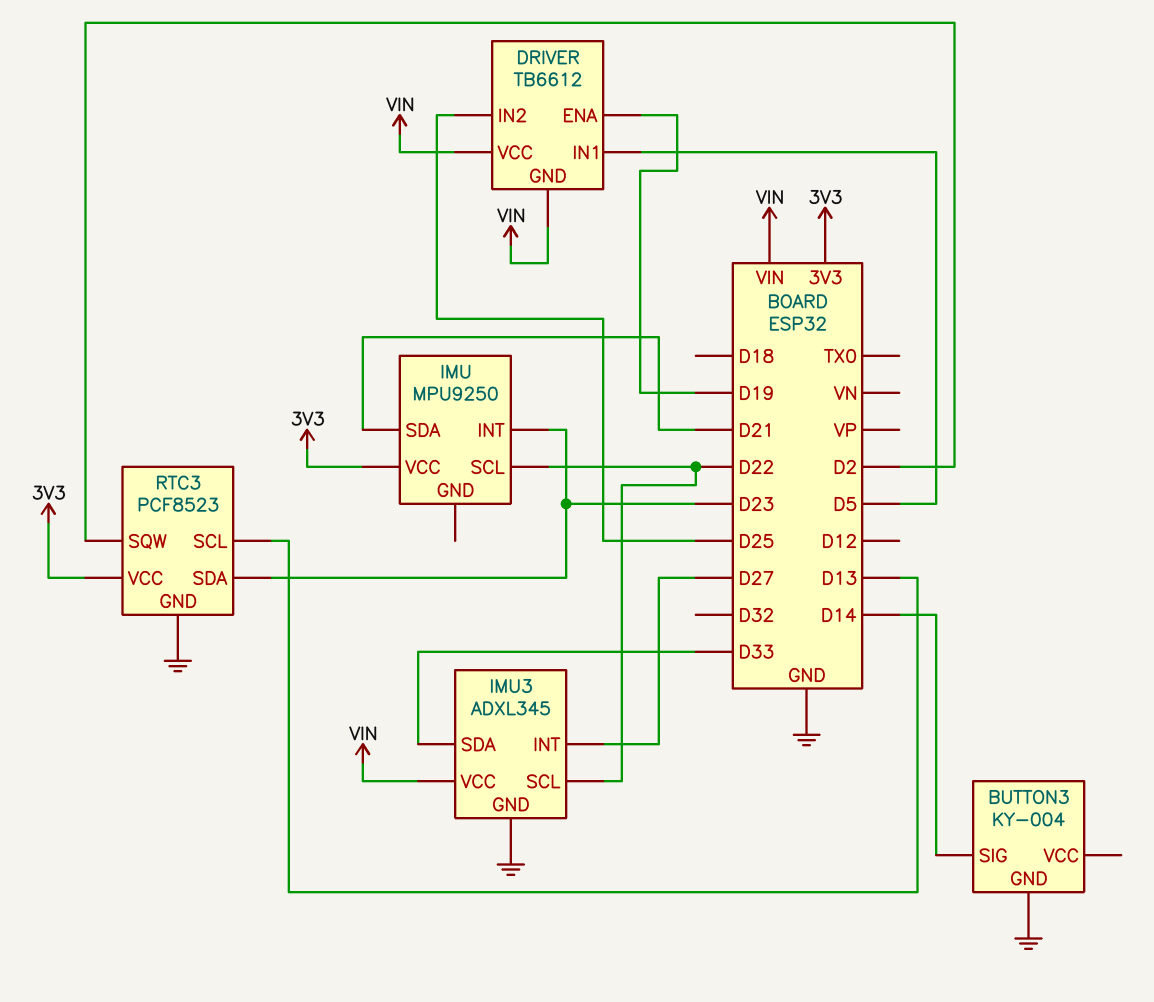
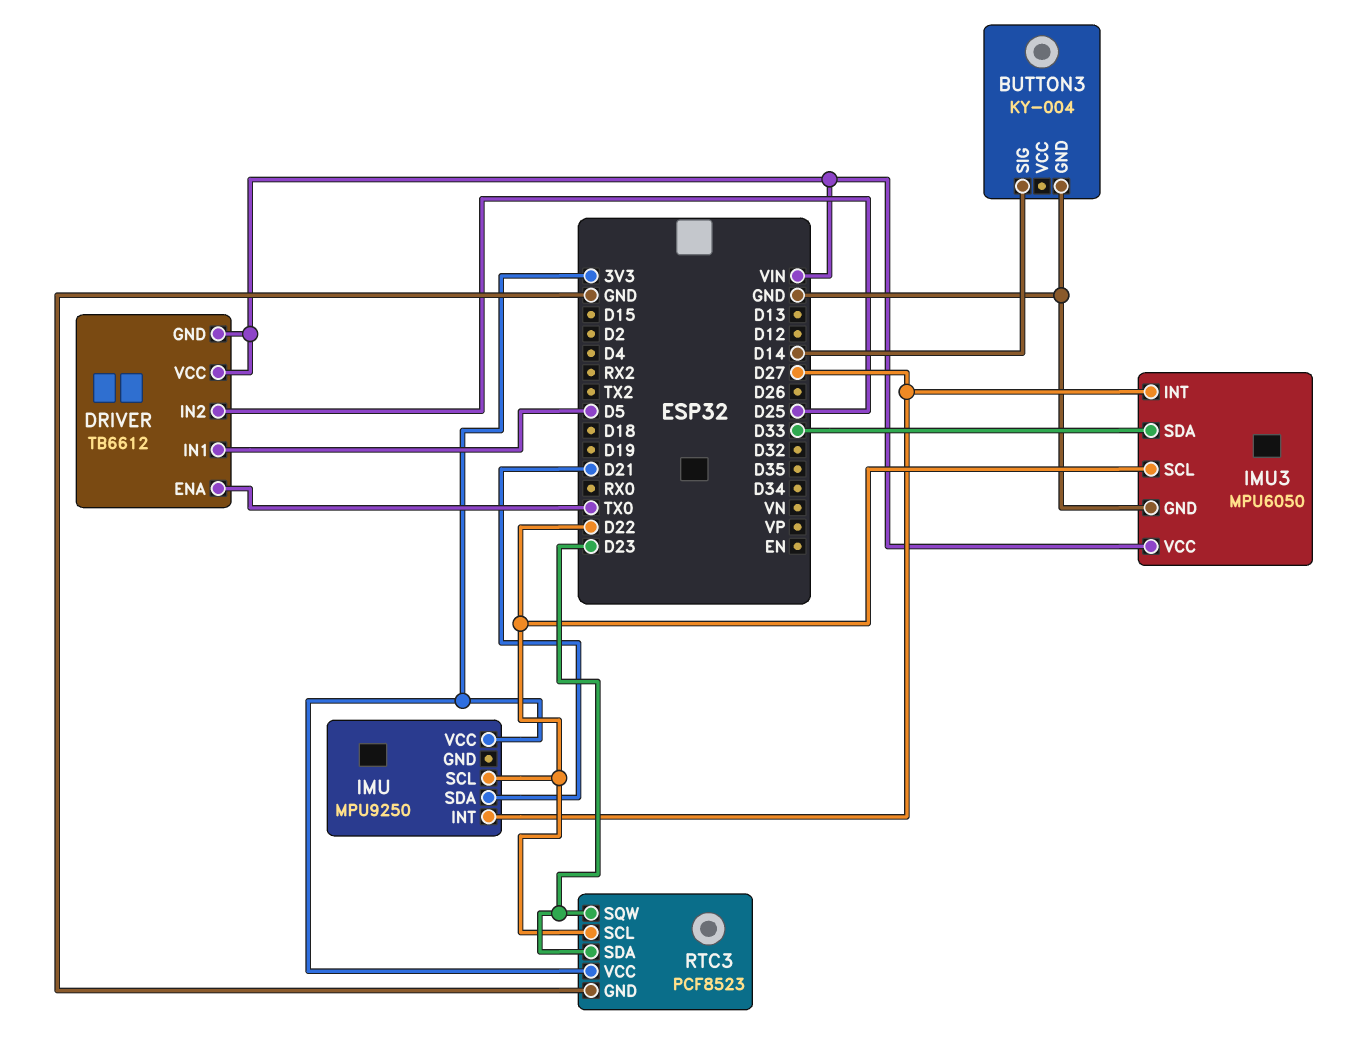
DRIVER pin ENA: D19 -> TX0
IMU pin INT: D23 -> D27
IMU3: ADXL345 -> MPU6050
RTC3 pin SCL: D13 -> D22
RTC3 pin SQW: D2 -> D23

